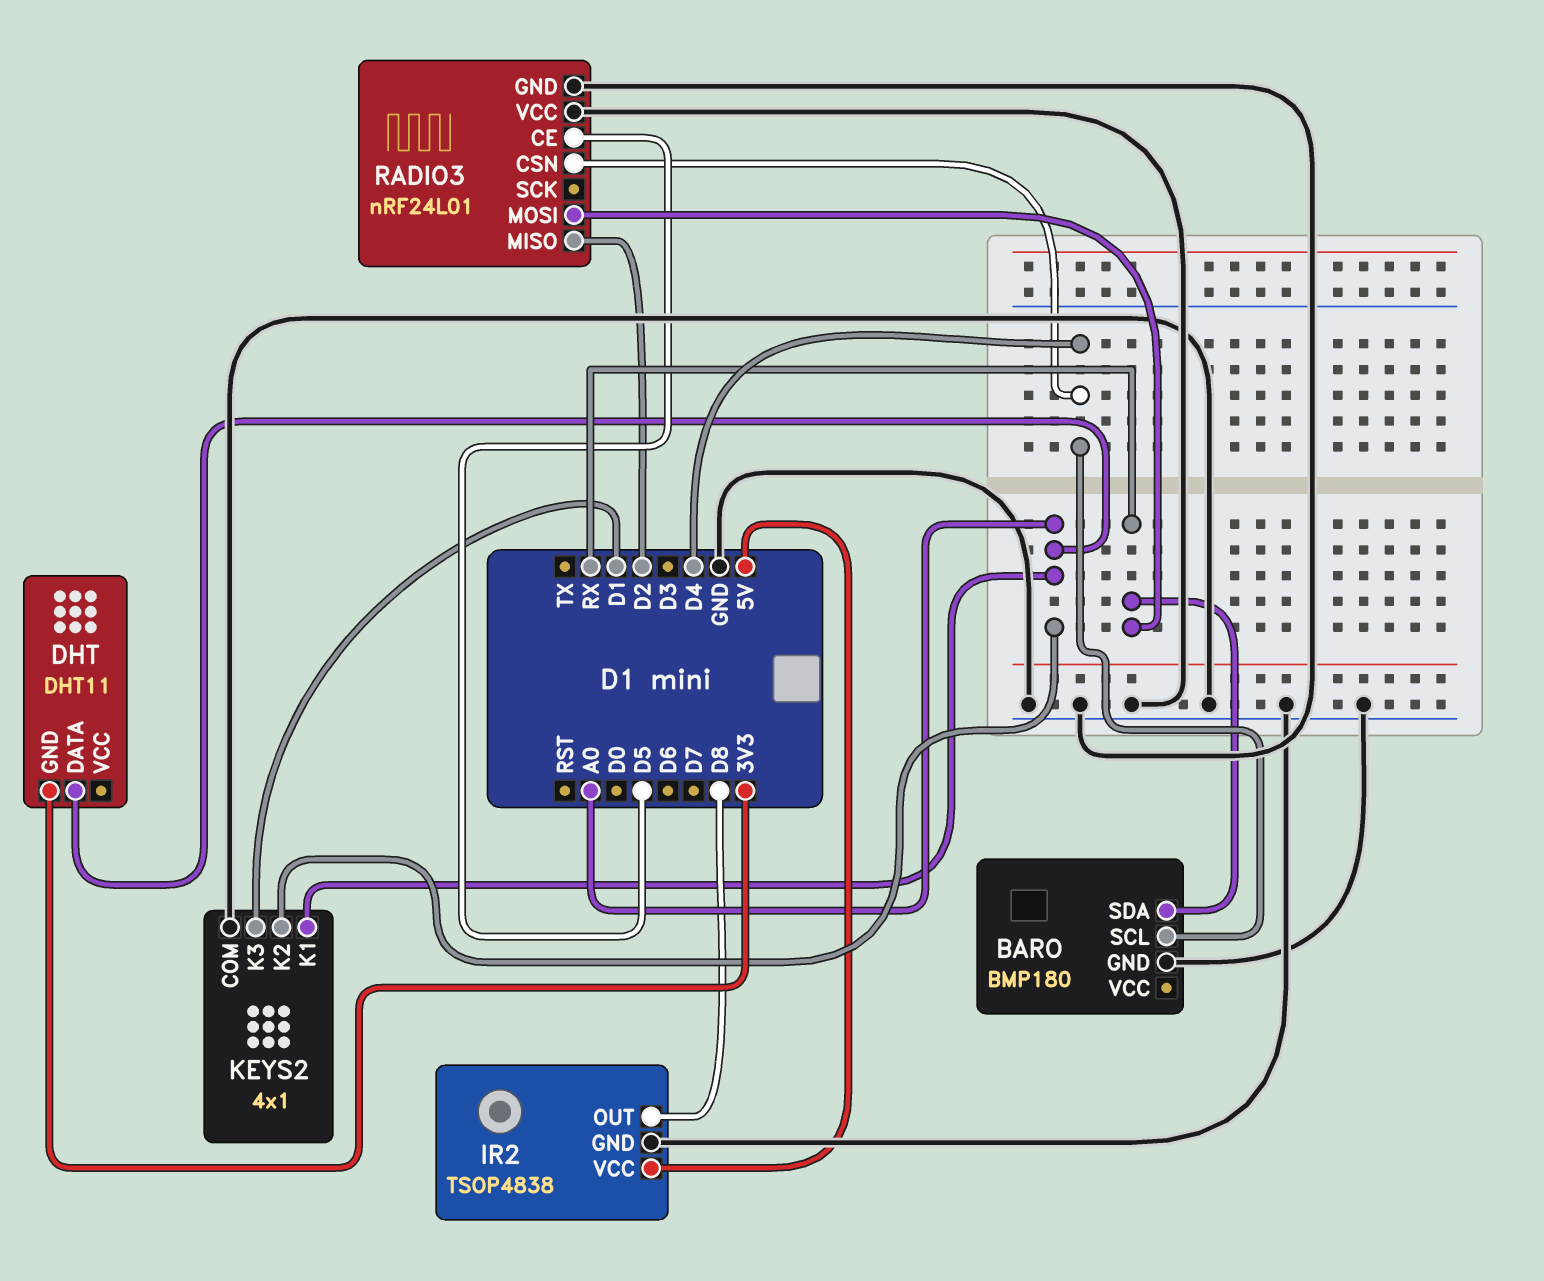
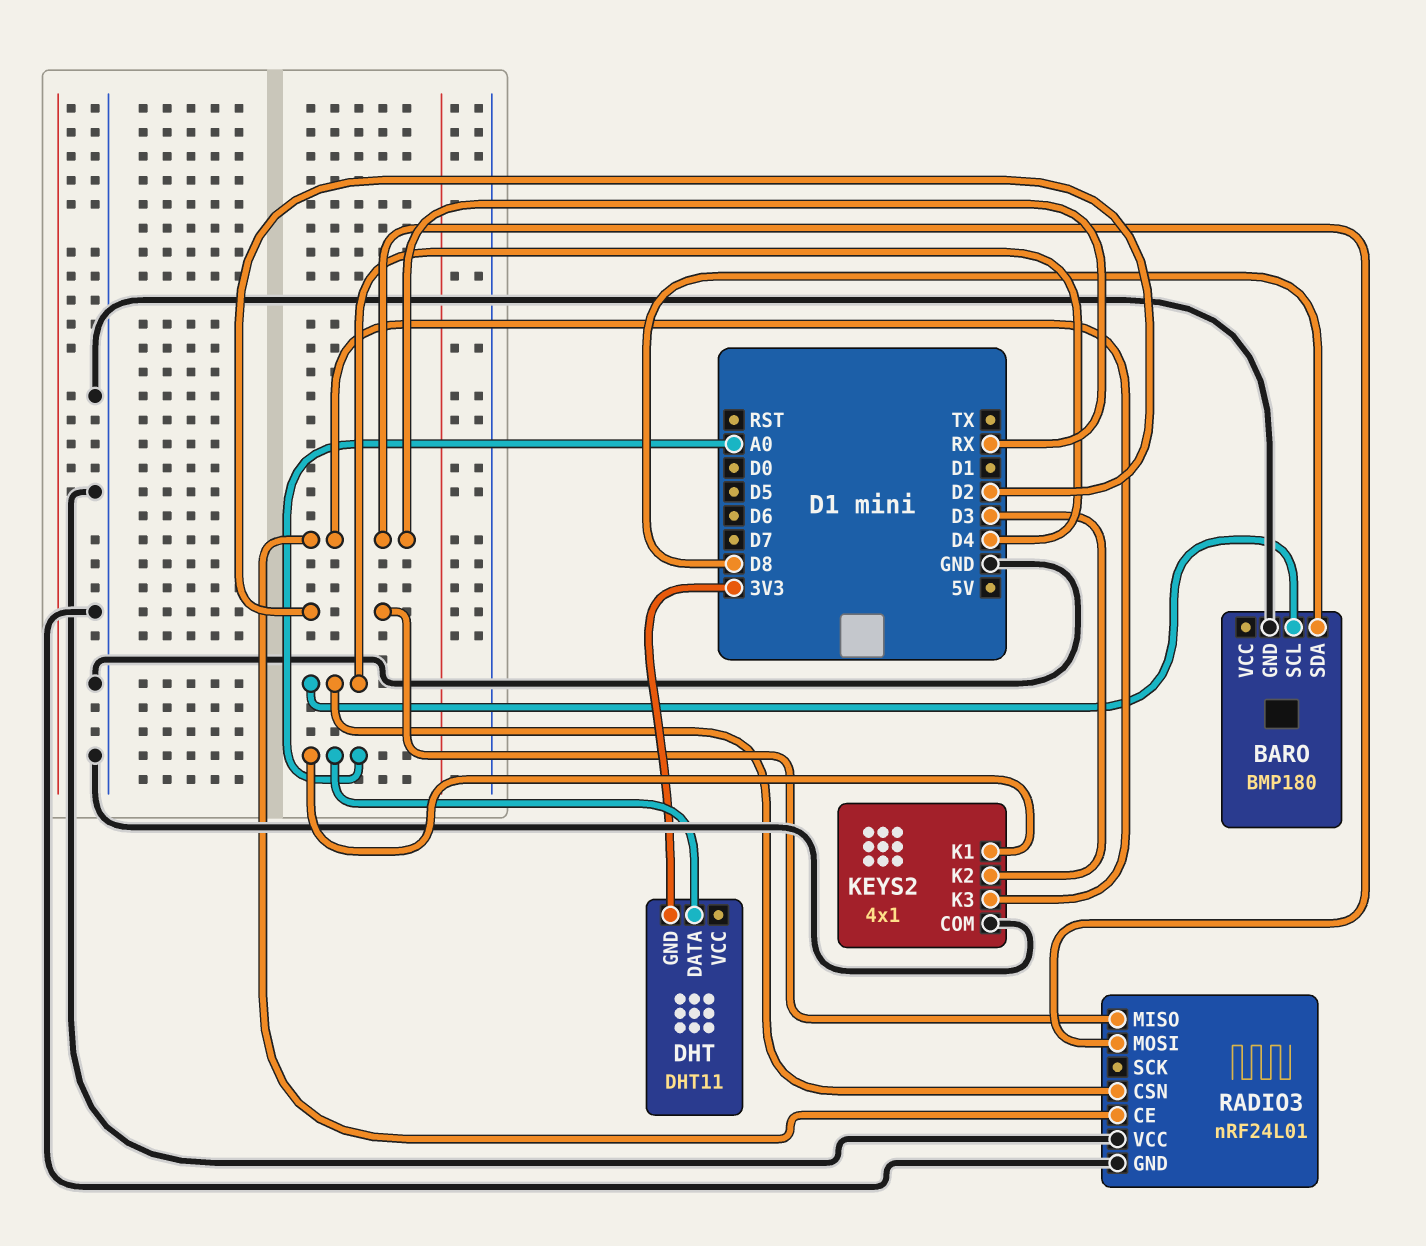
BARO pin SDA: RX -> D8
IR2: TSOP4838 -> none
IR2 pin GND: GND -> none
IR2 pin OUT: D8 -> none
IR2 pin VCC: 5V -> none
KEYS2 pin K2: A0 -> D3
KEYS2 pin K3: D1 -> RX
RADIO3 pin CE: D5 -> RX

